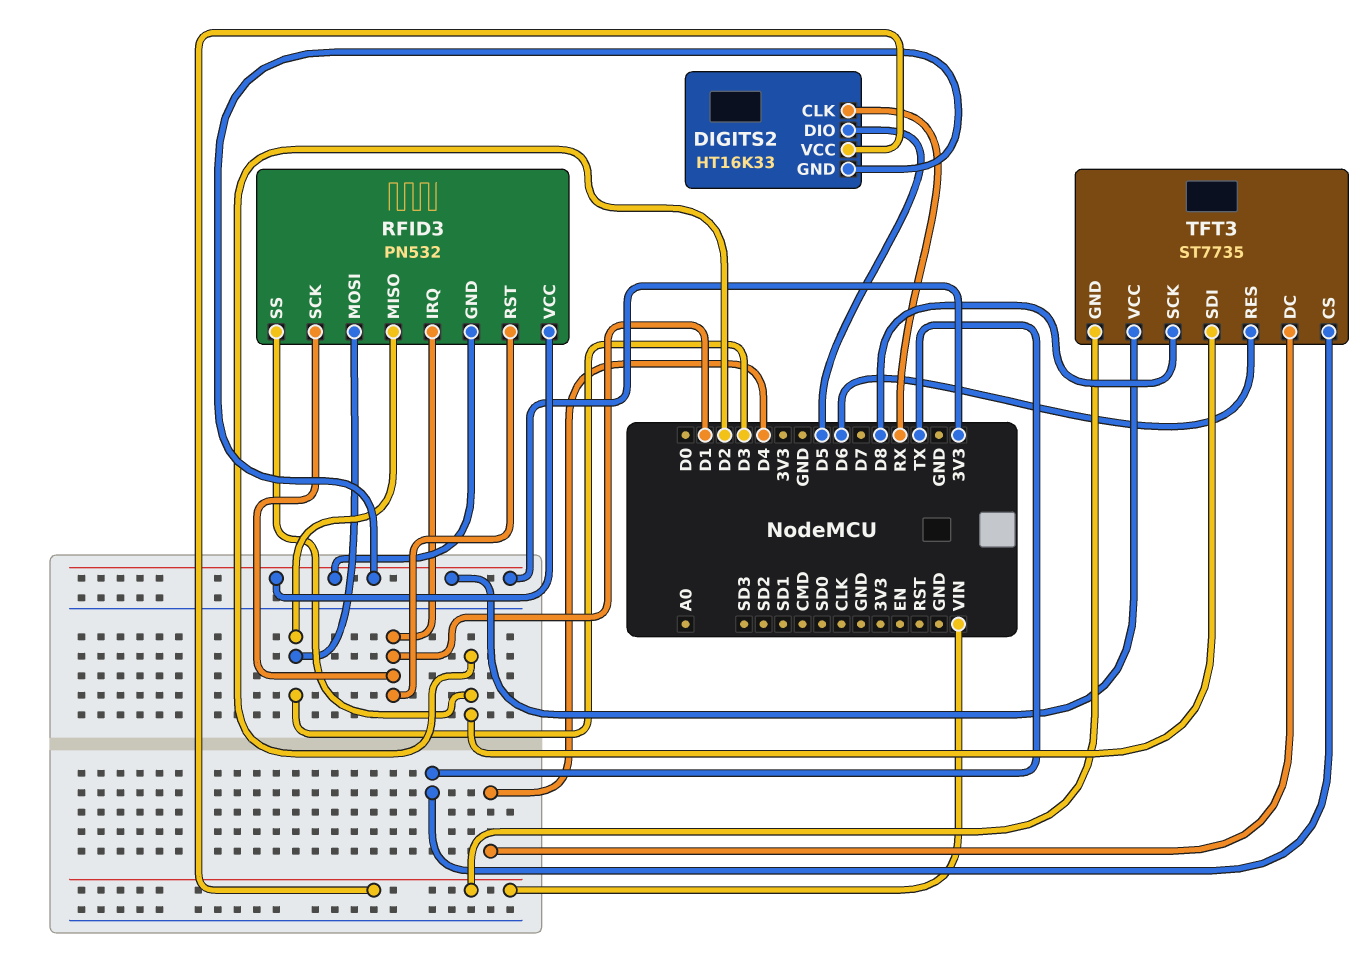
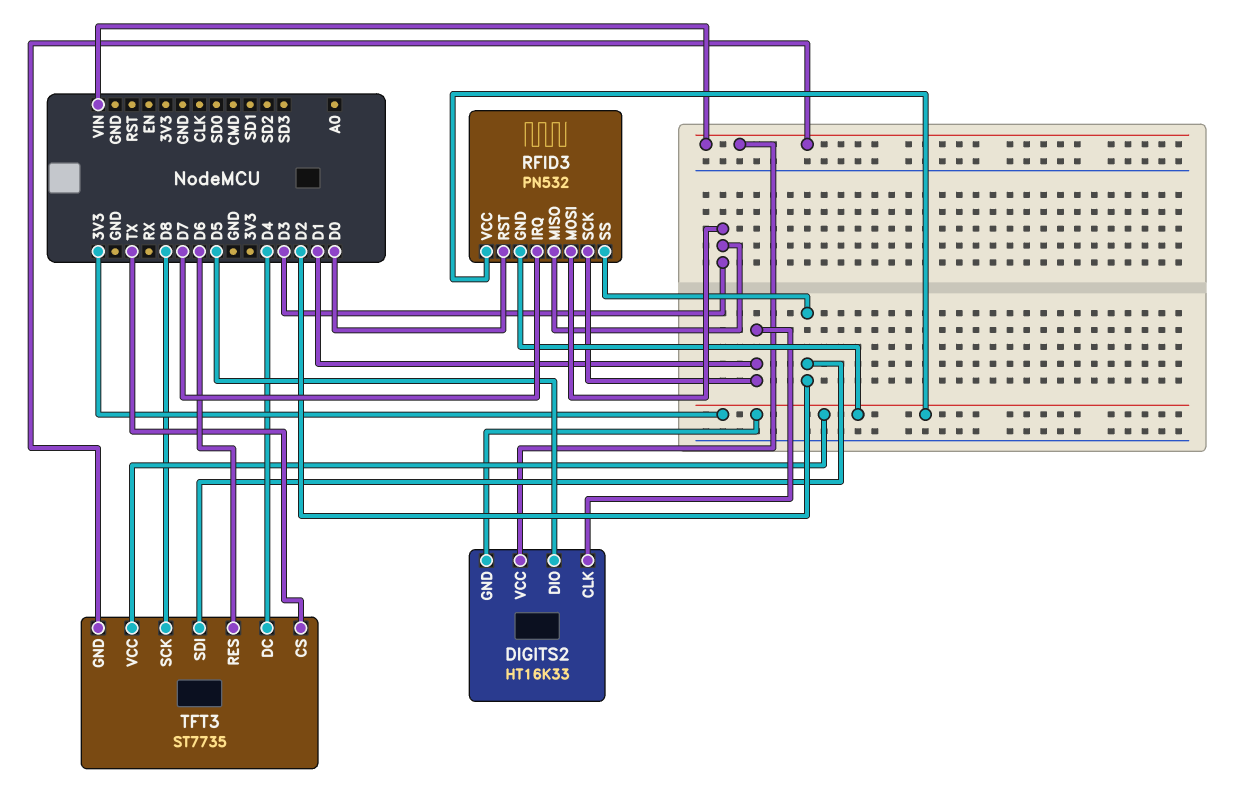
DIGITS2 pin CLK: RX -> D1
RFID3 pin IRQ: D1 -> D7
RFID3 pin RST: D1 -> D0

